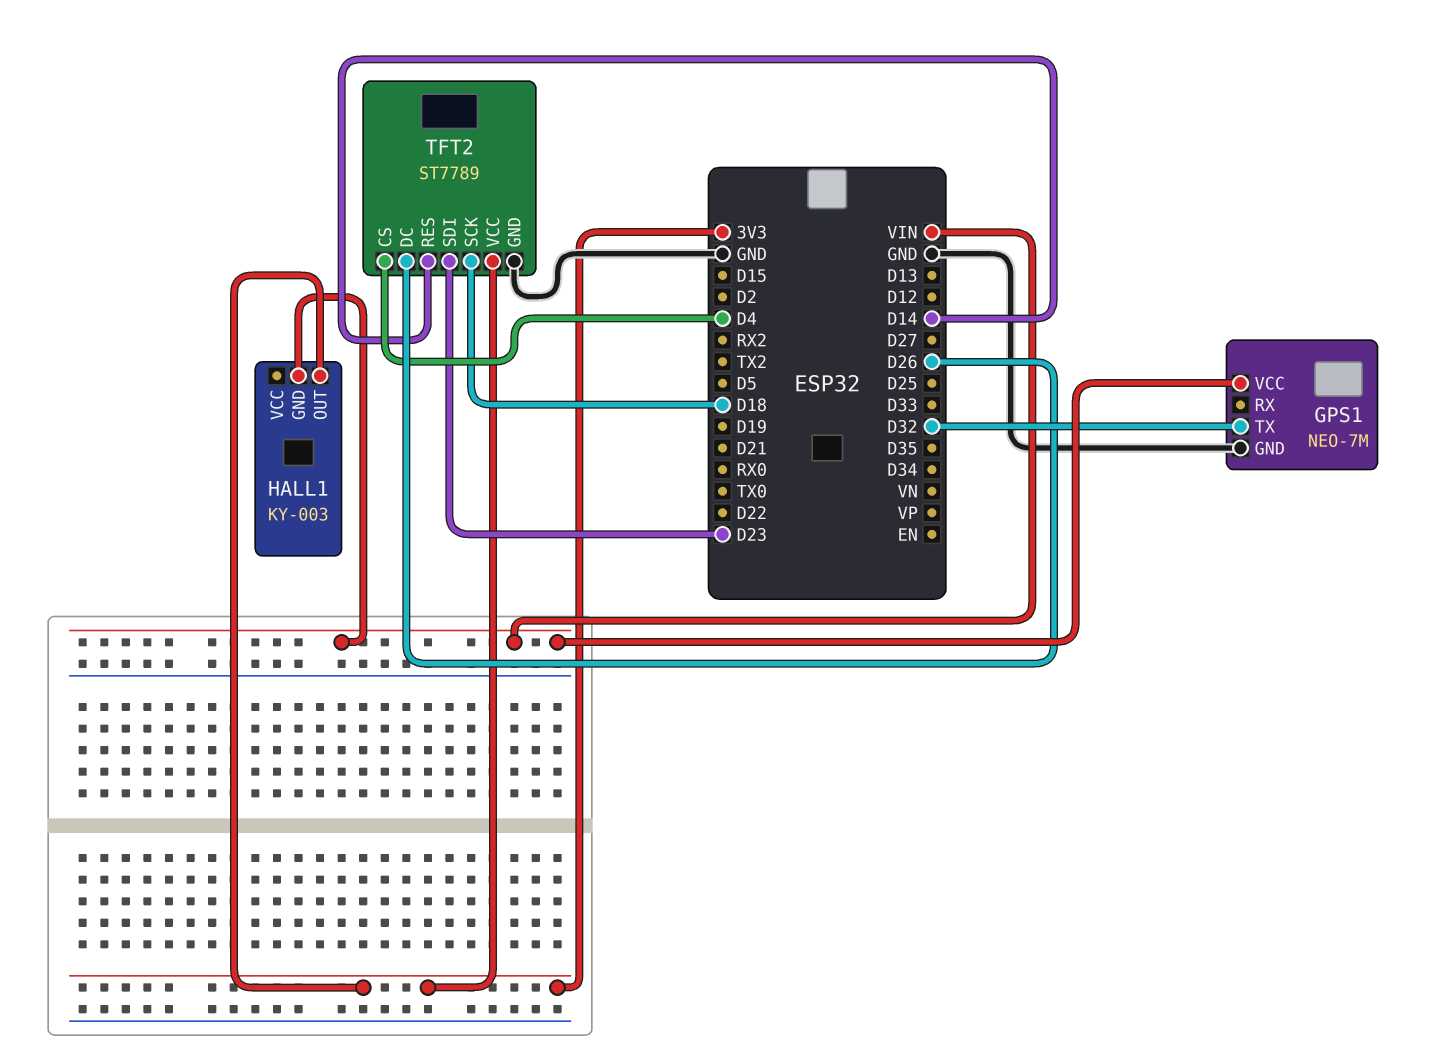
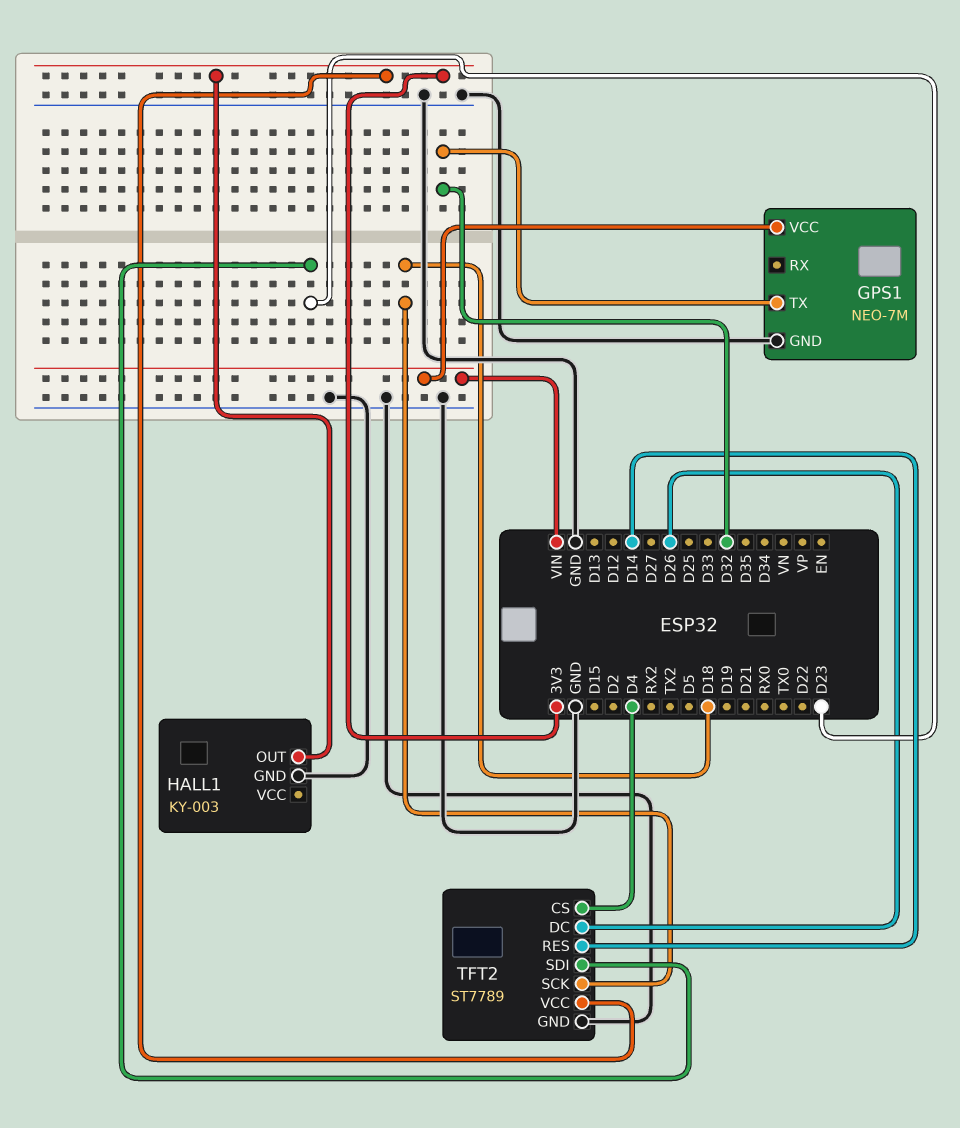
HALL1 pin GND: VIN -> GND

